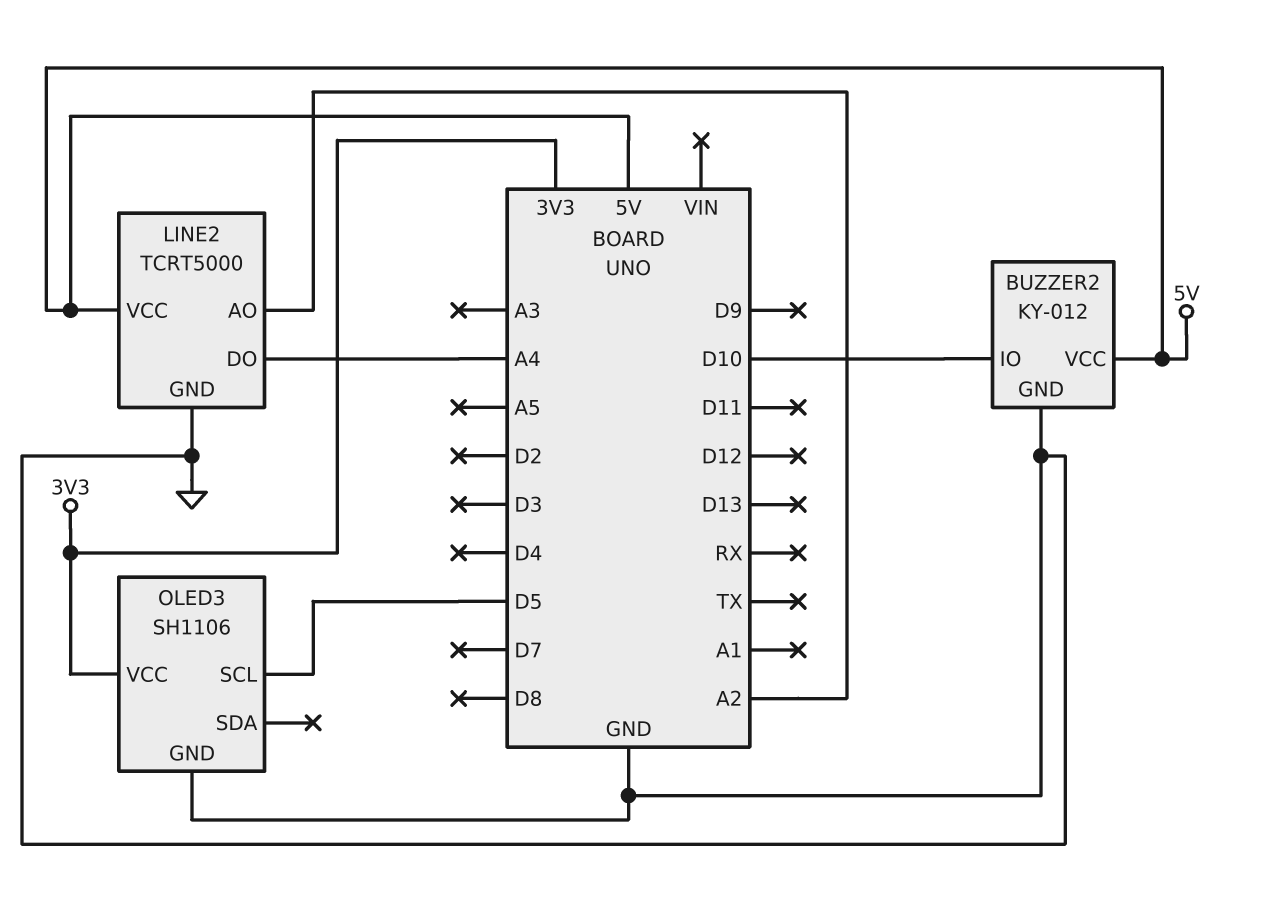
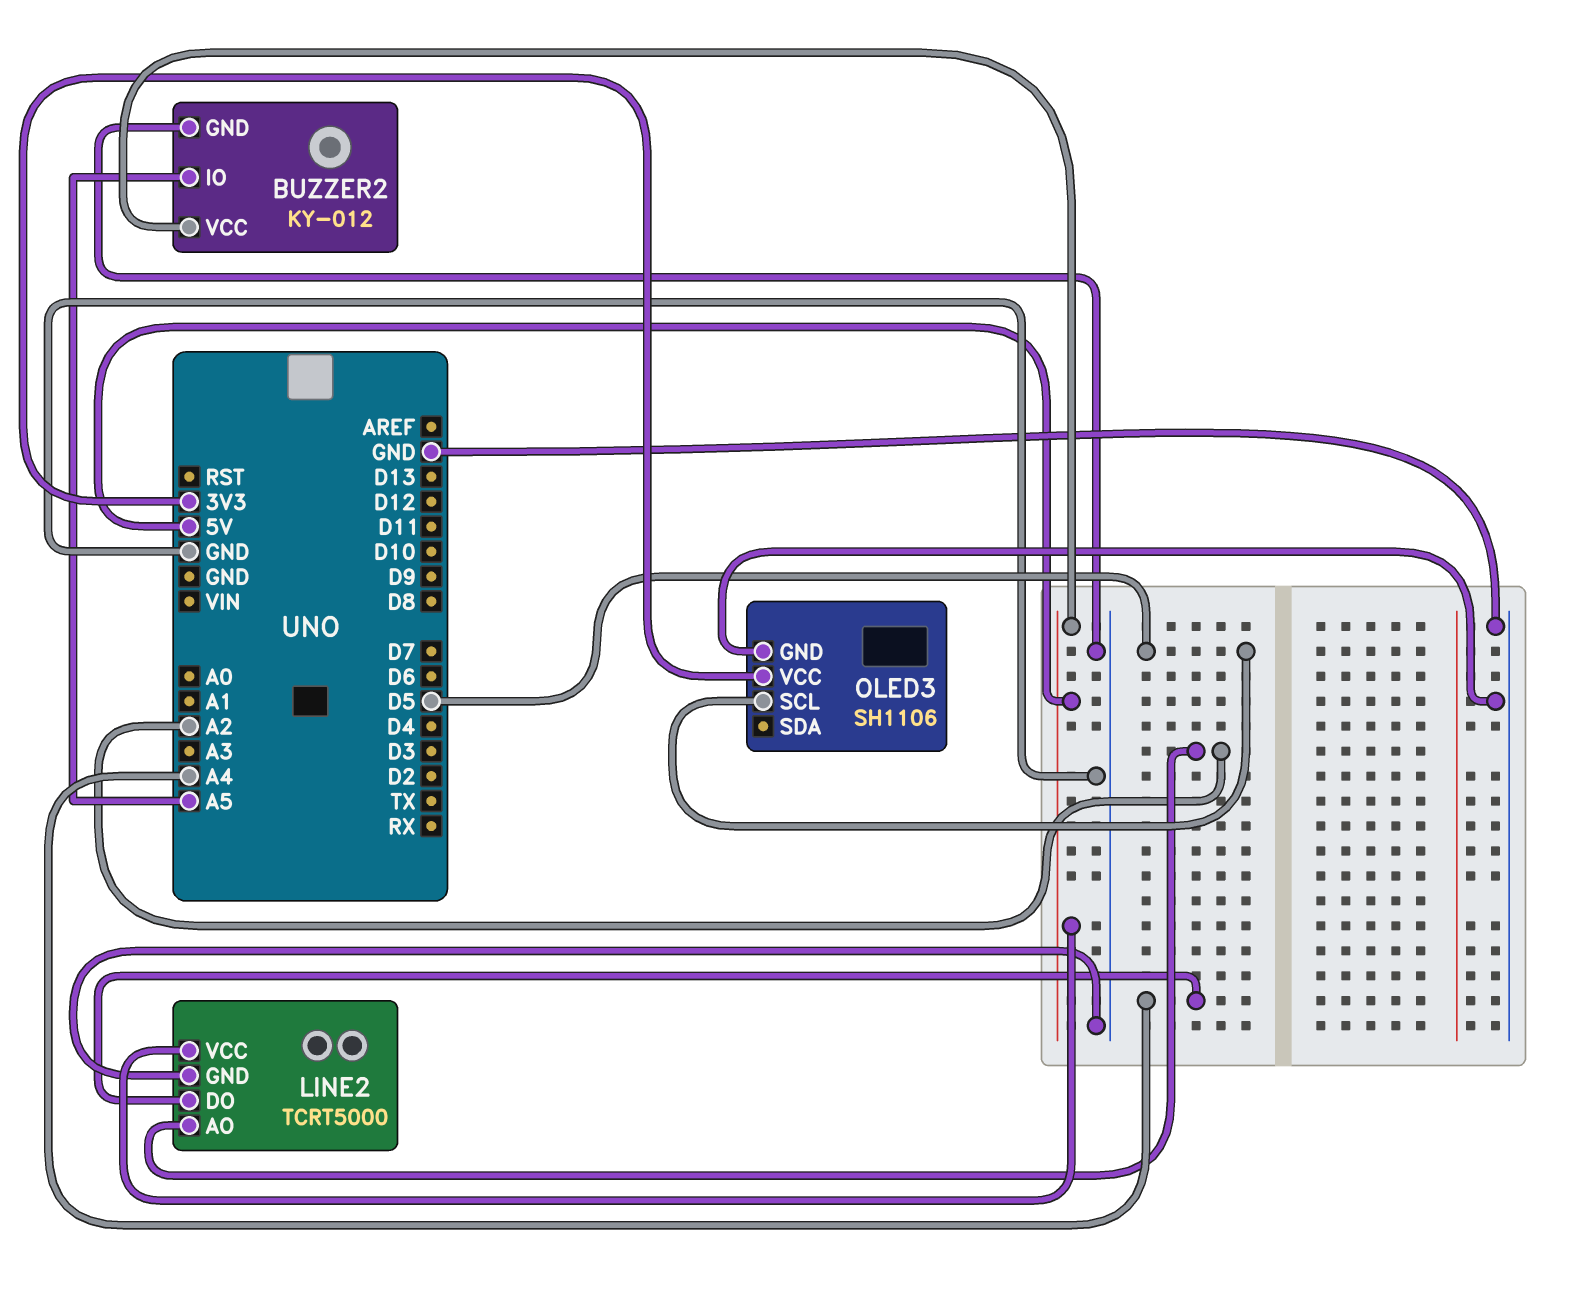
BUZZER2 pin IO: D10 -> A5

